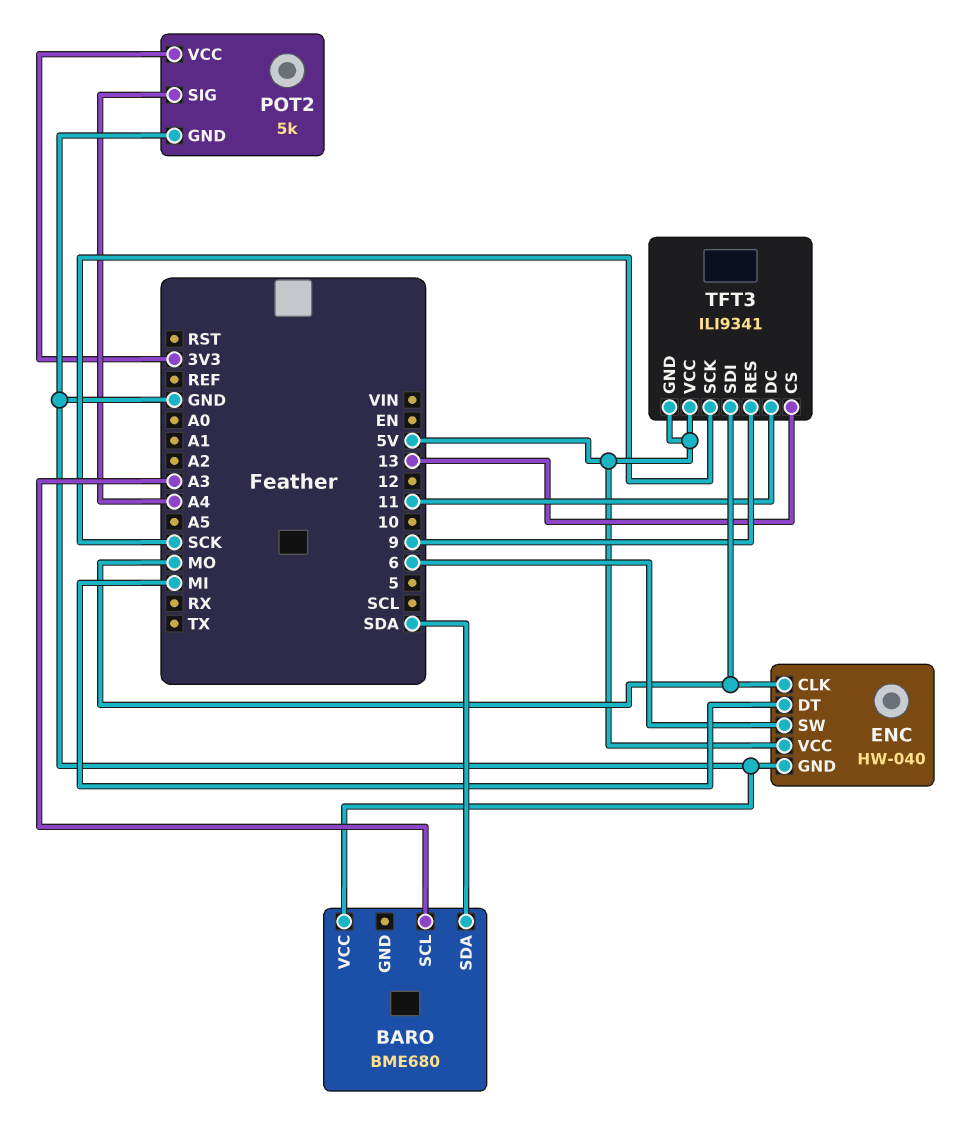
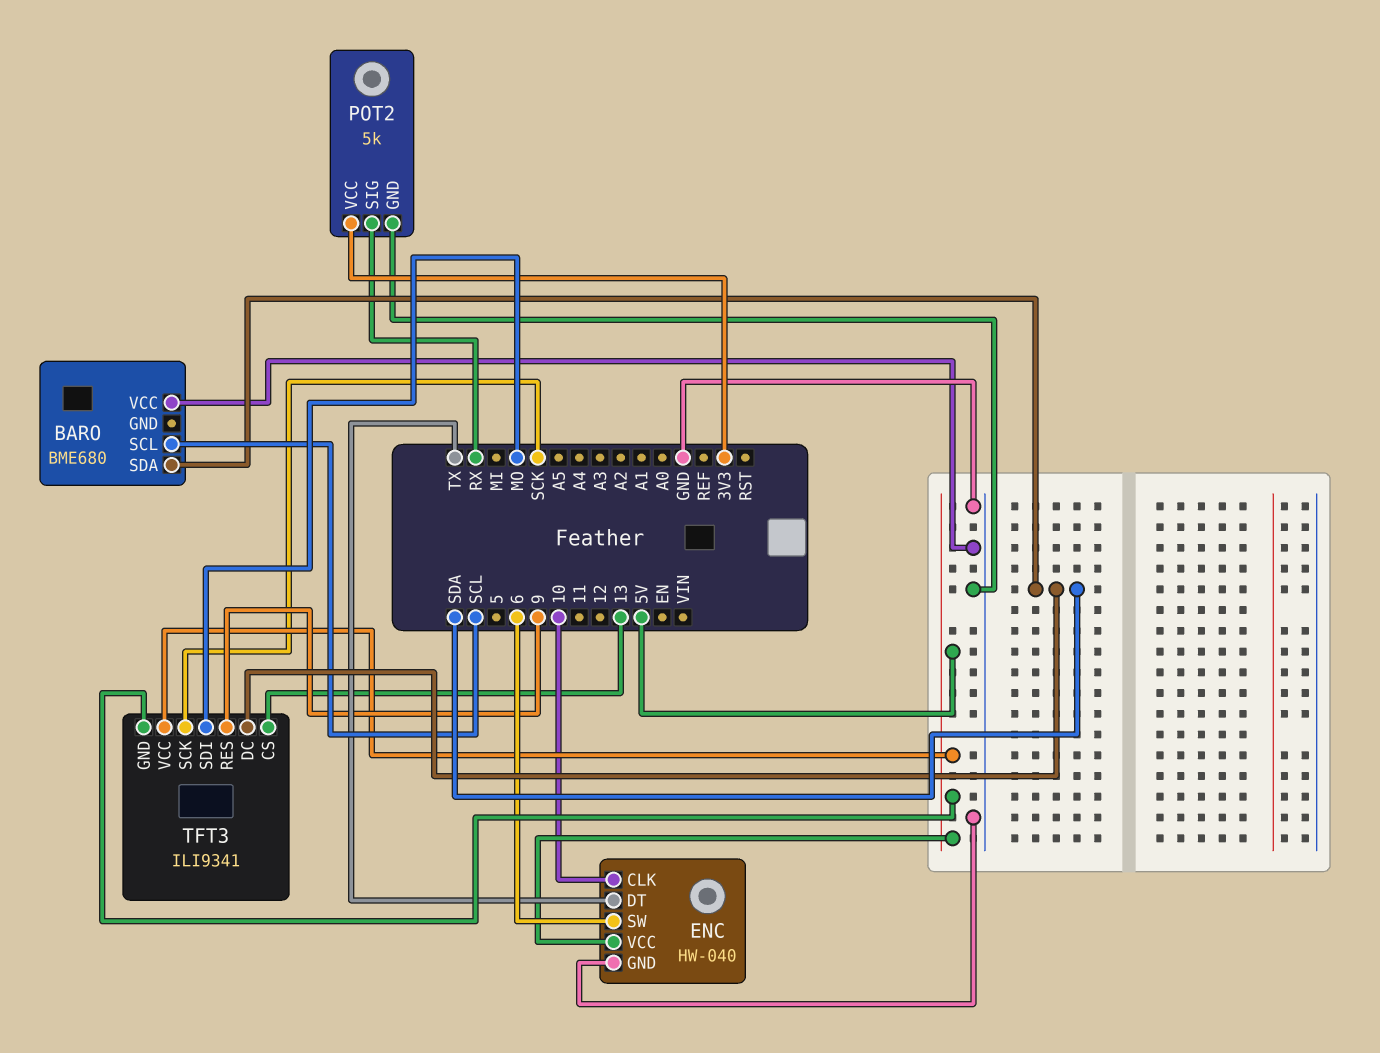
BARO pin SCL: A3 -> SCL
ENC pin CLK: MO -> 10
ENC pin DT: MI -> TX
POT2 pin SIG: A4 -> RX
TFT3 pin DC: 11 -> SDA

